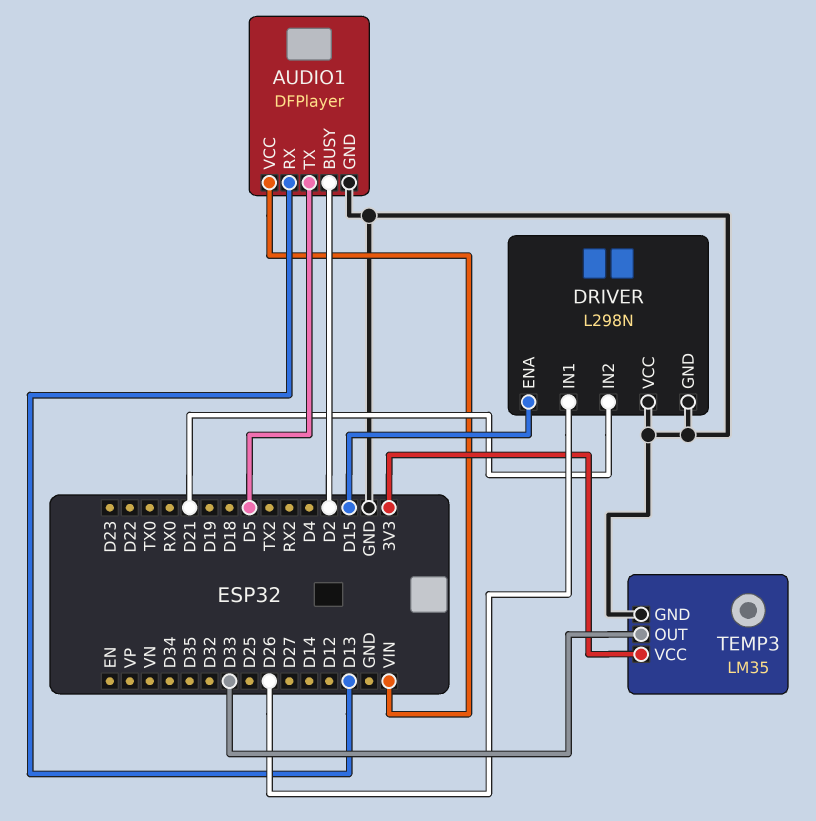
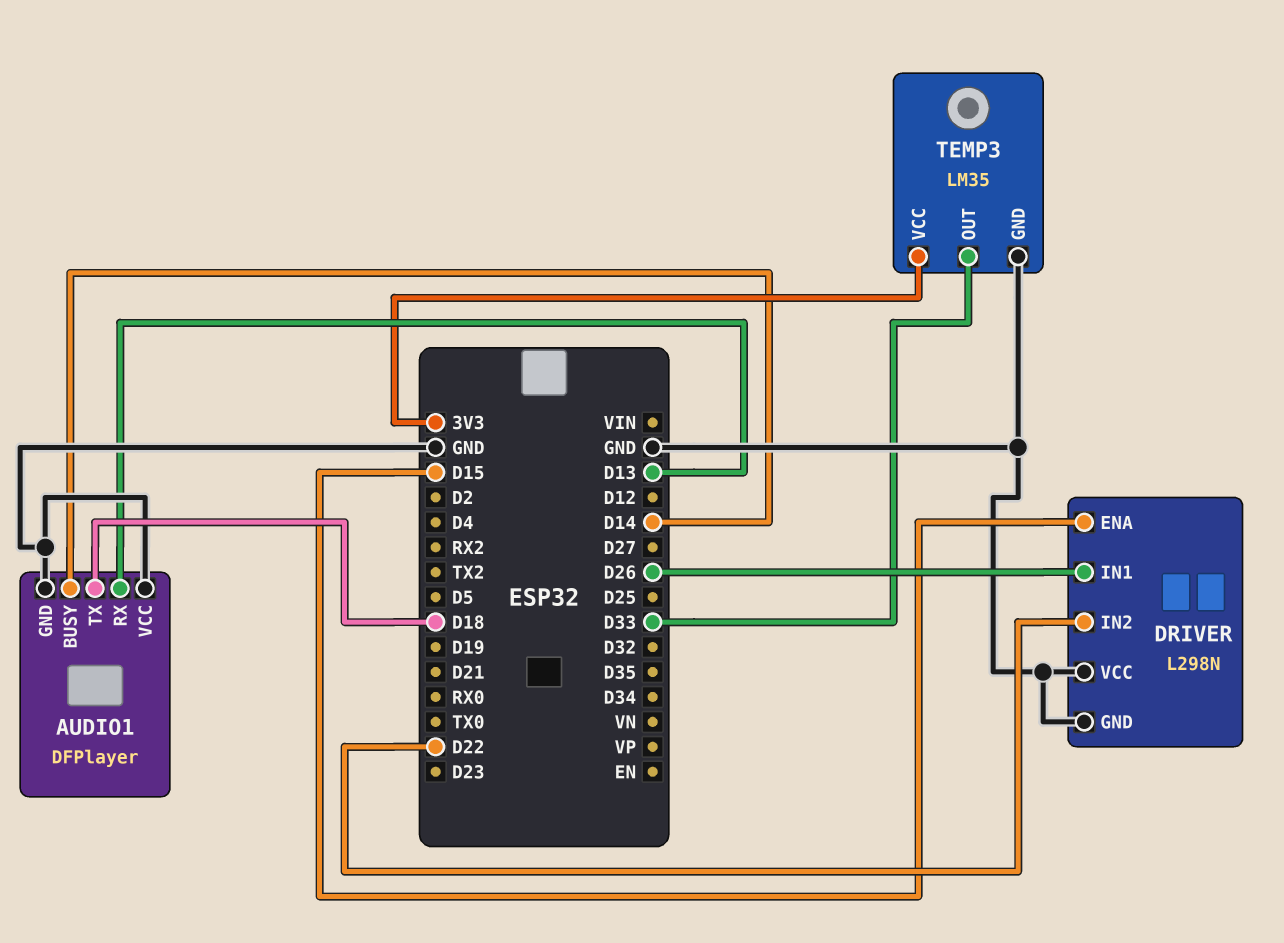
AUDIO1 pin BUSY: D2 -> D14
AUDIO1 pin TX: D5 -> D18
AUDIO1 pin VCC: VIN -> GND
DRIVER pin IN2: D21 -> D22

